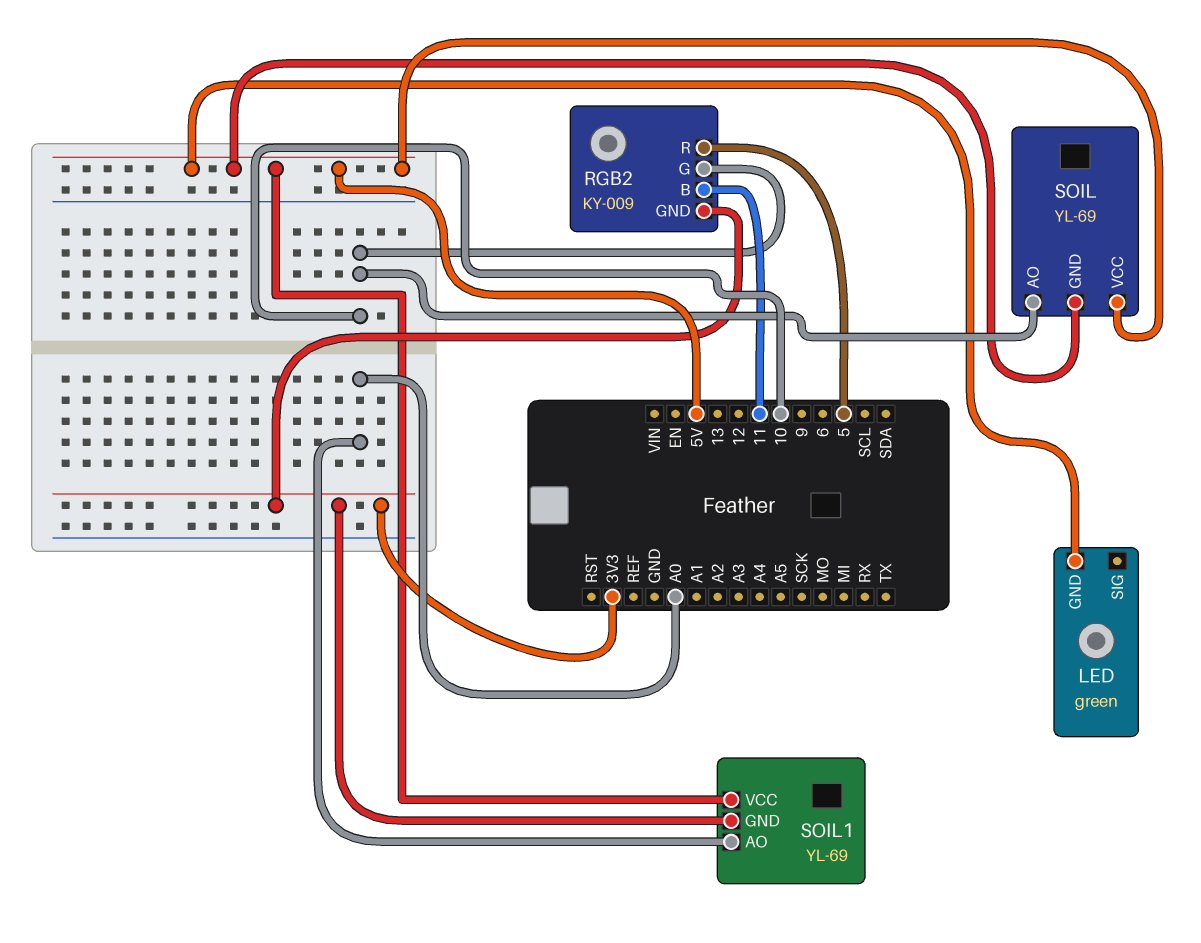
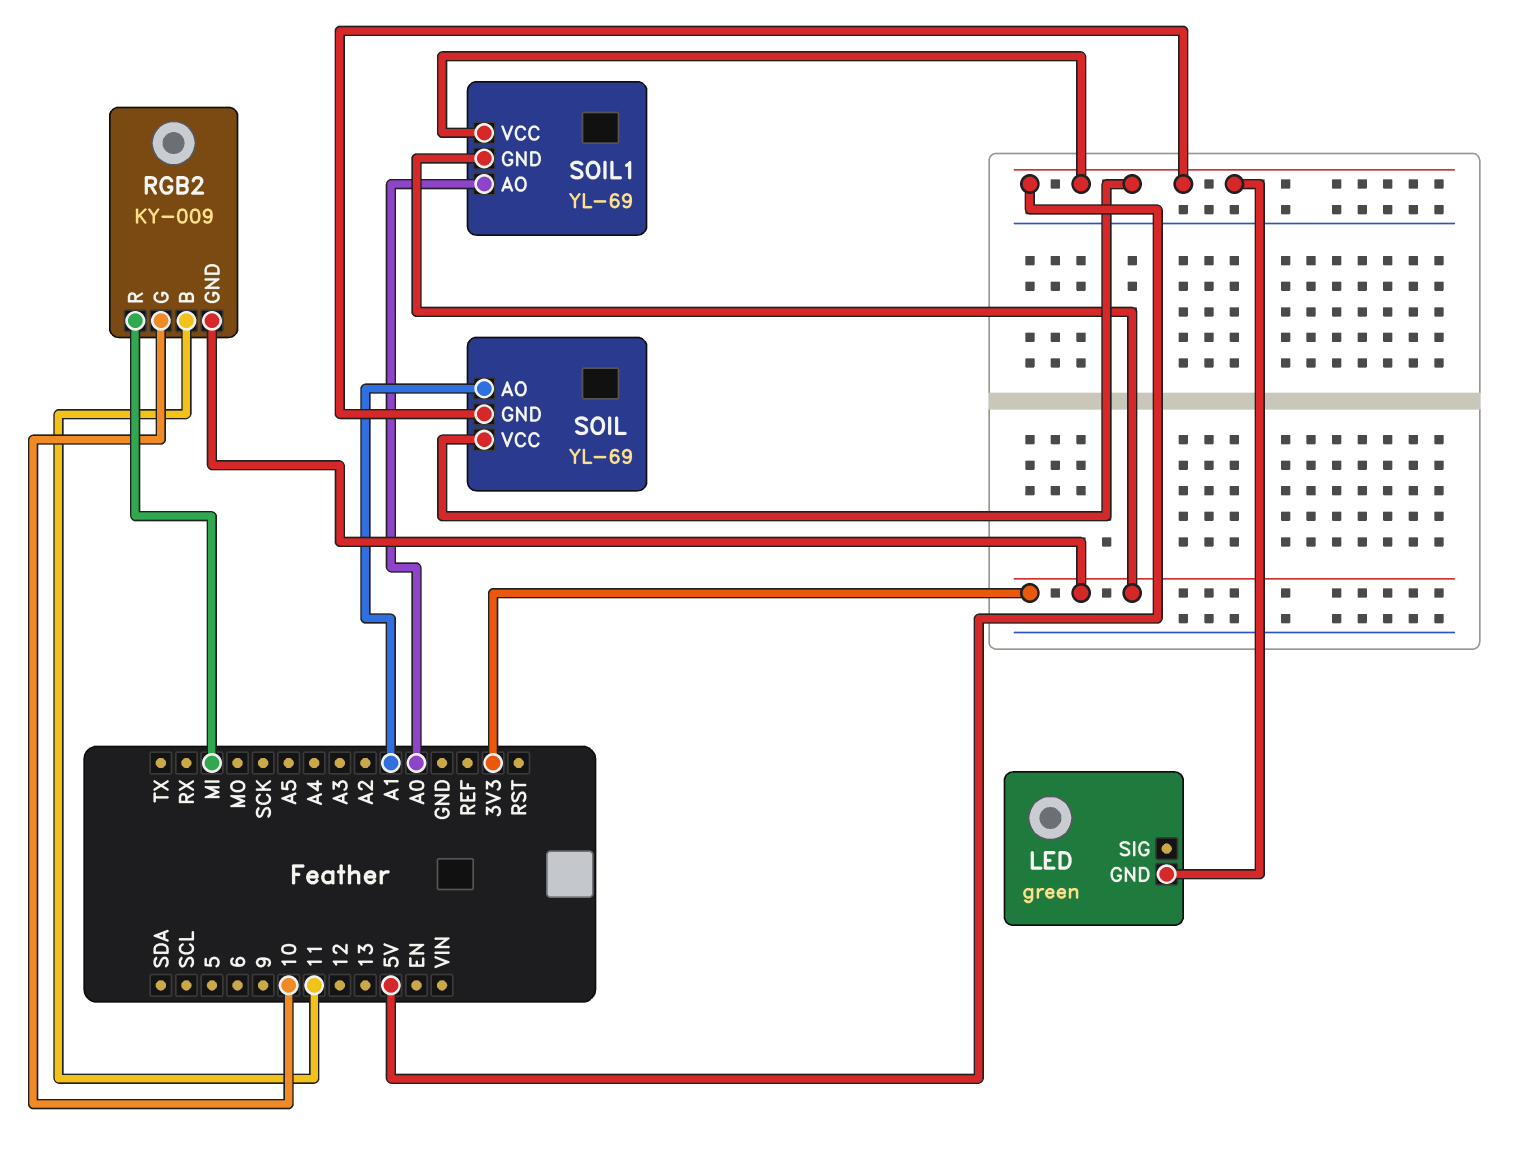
RGB2 pin R: 5 -> MI
SOIL pin AO: 10 -> A1

